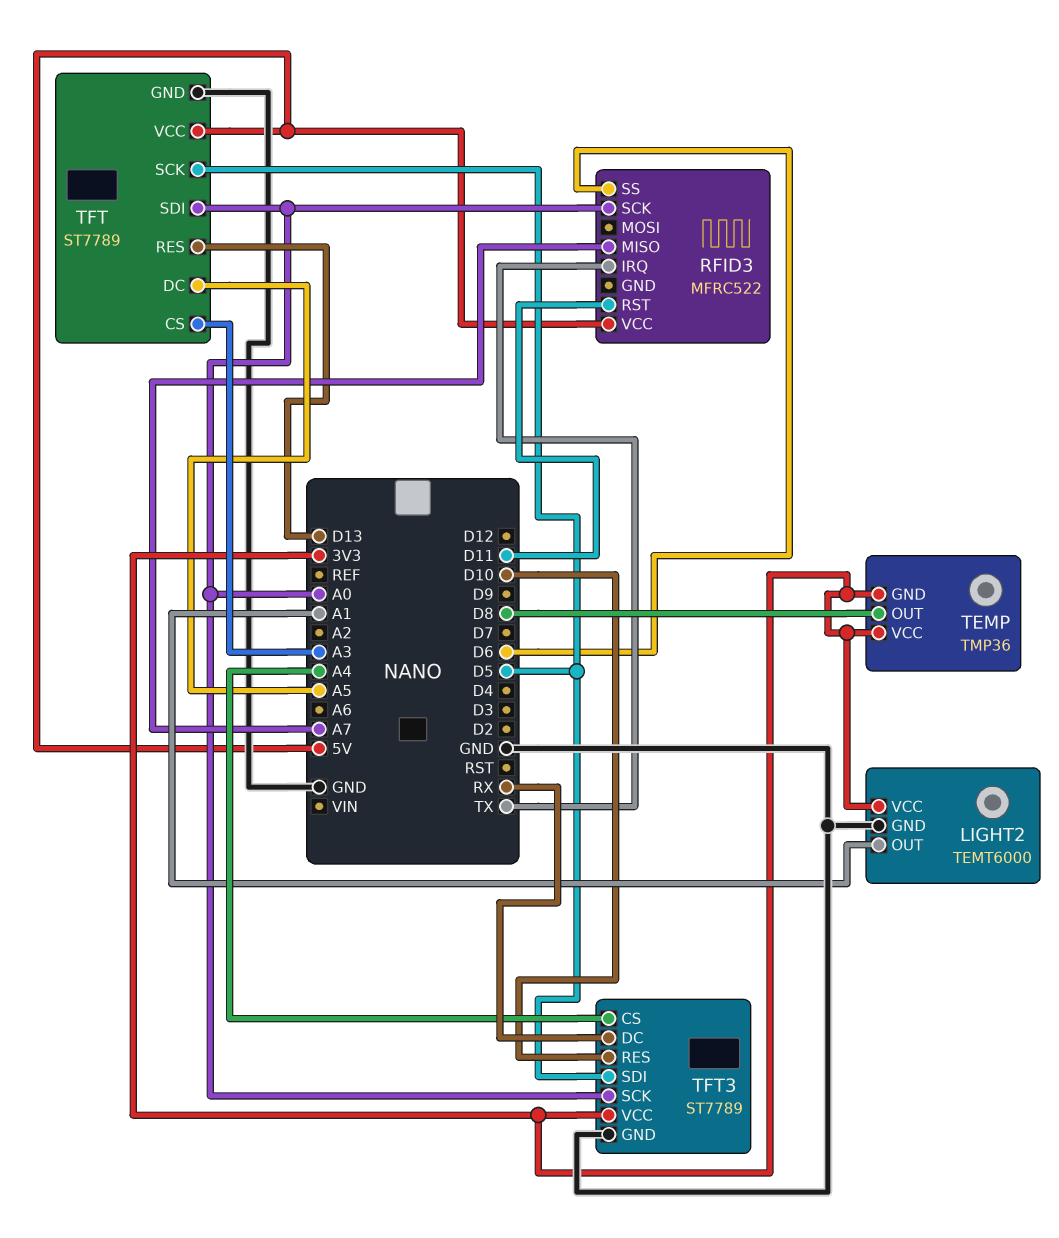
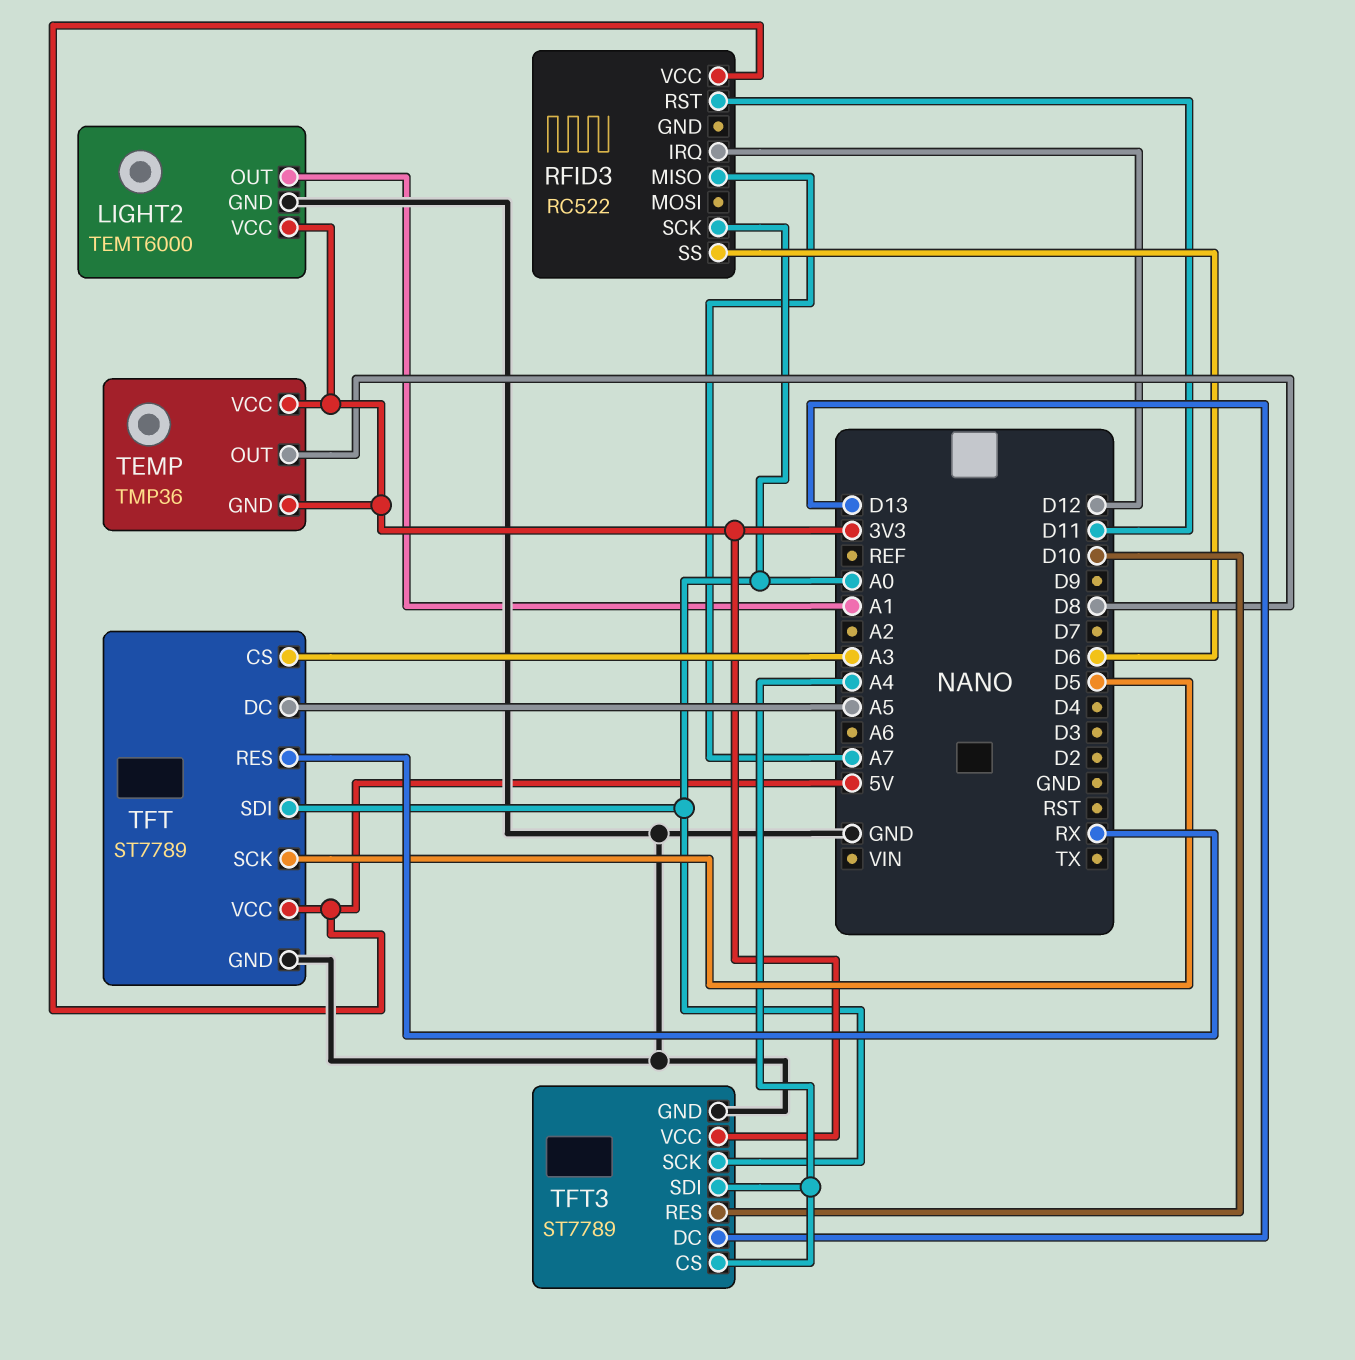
RFID3: MFRC522 -> RC522
RFID3 pin IRQ: TX -> D12
TFT pin RES: D13 -> RX
TFT3 pin DC: RX -> D13
TFT3 pin SDI: D5 -> A4

